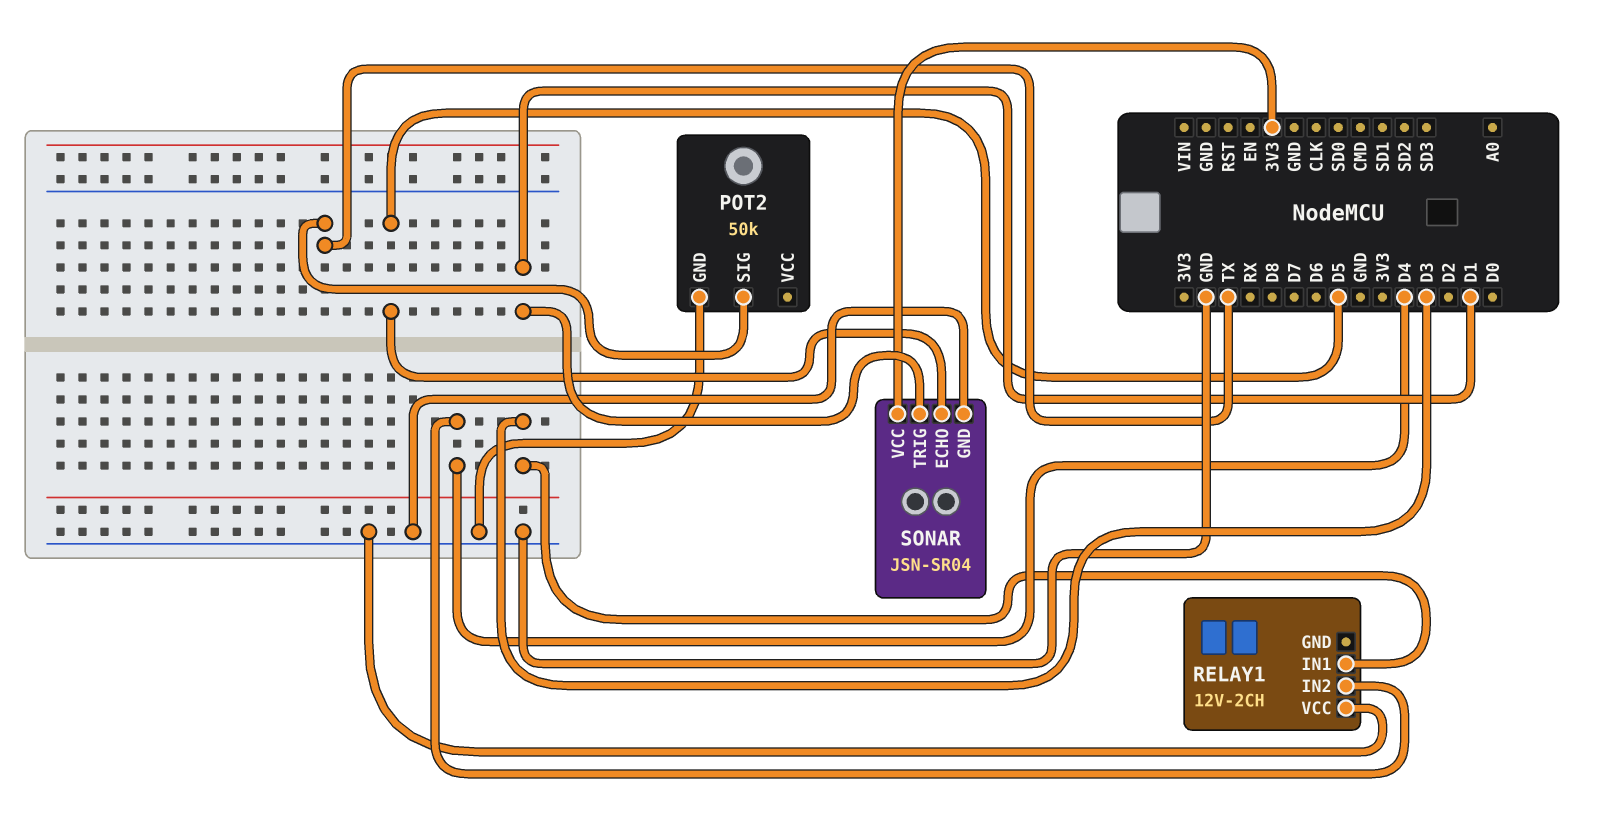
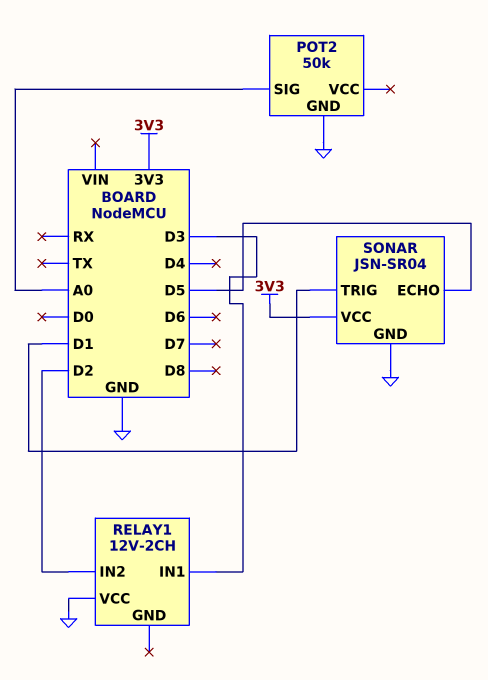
POT2 pin SIG: TX -> A0
RELAY1 pin IN2: D4 -> D2

